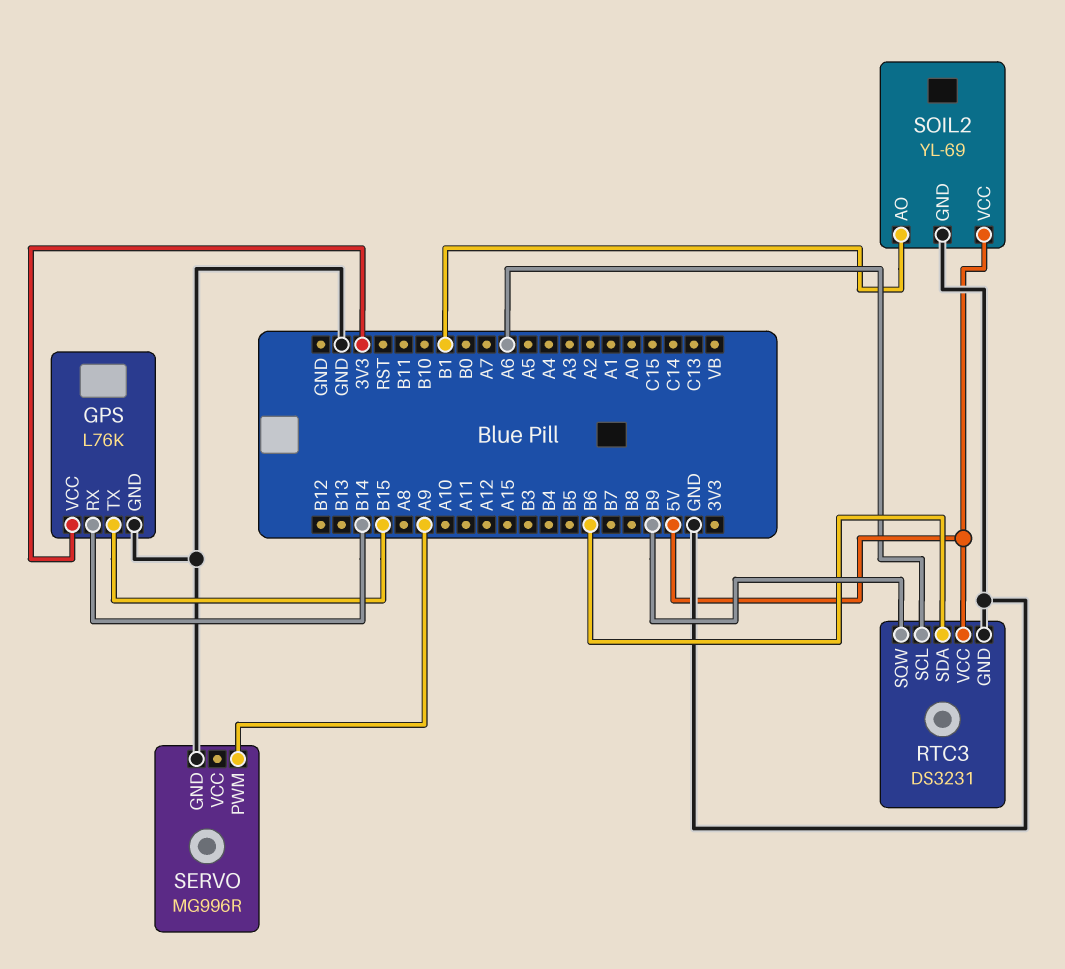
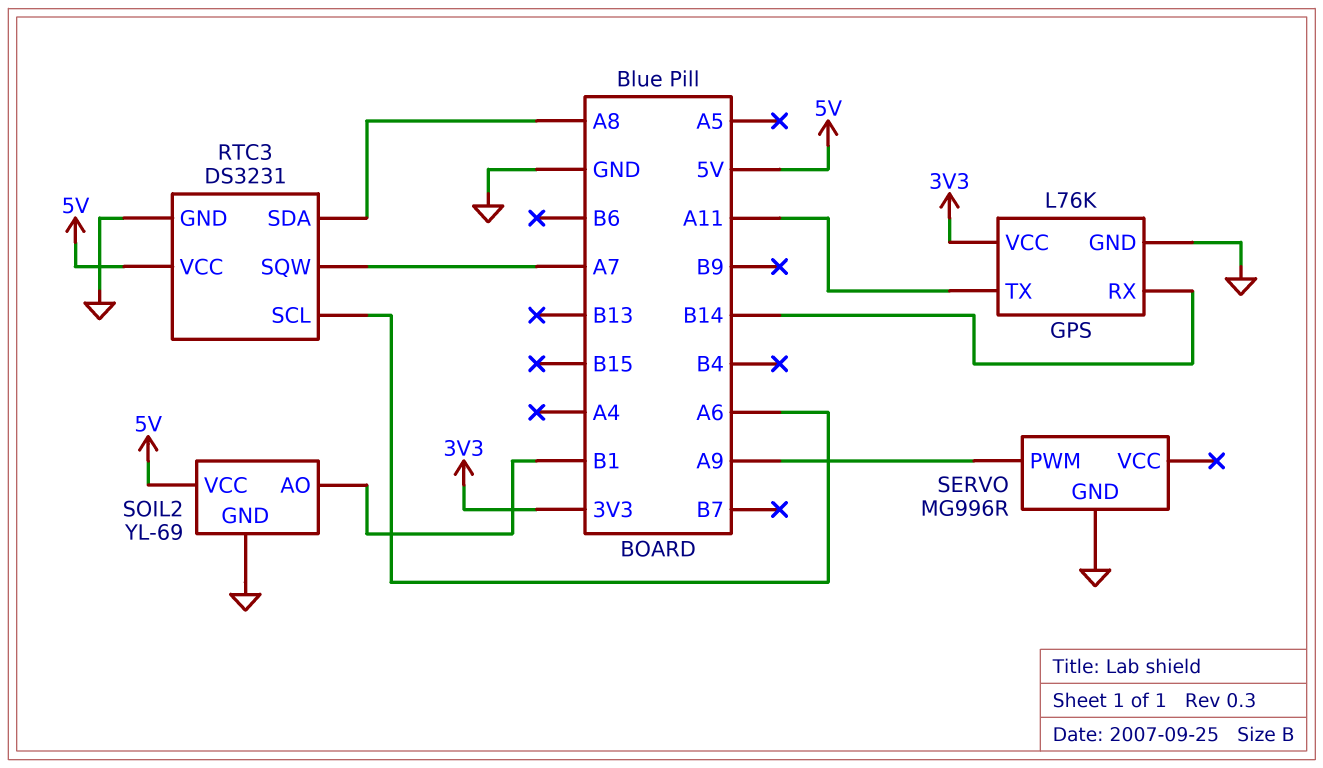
GPS pin TX: B15 -> A11
RTC3 pin SDA: B6 -> A8
RTC3 pin SQW: B9 -> A7

